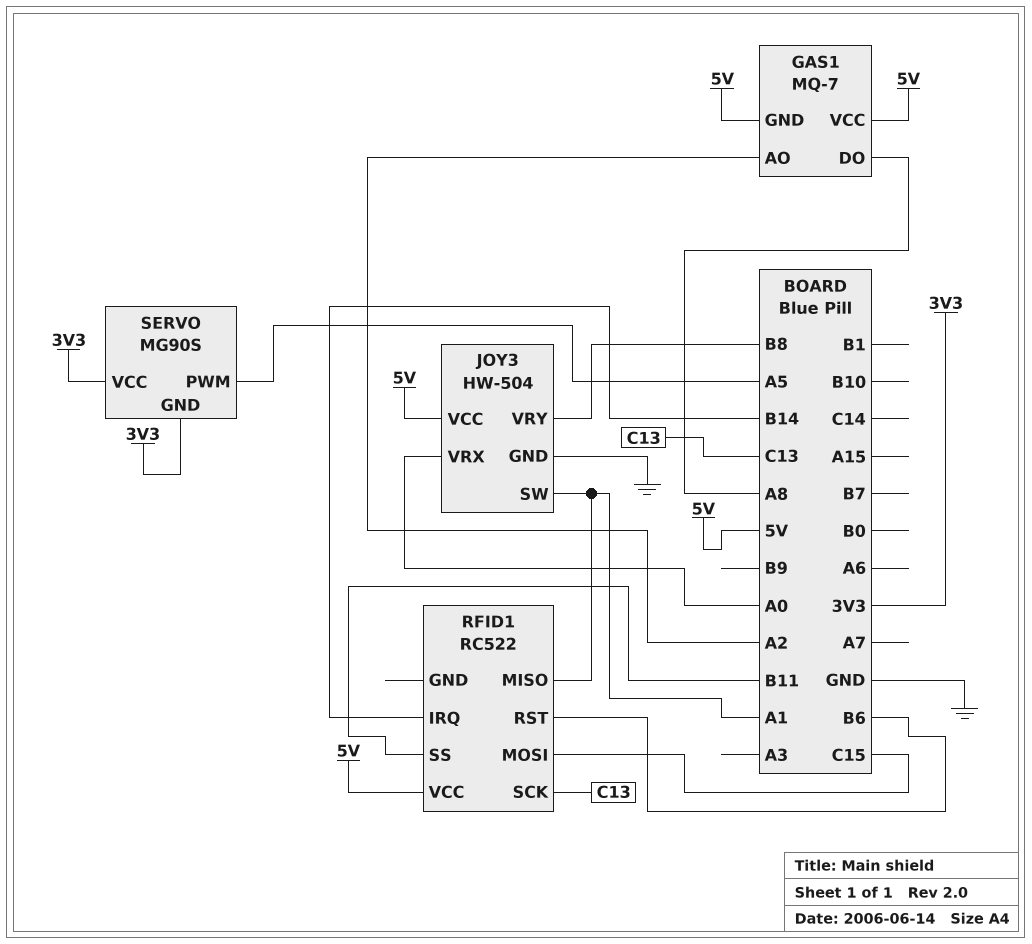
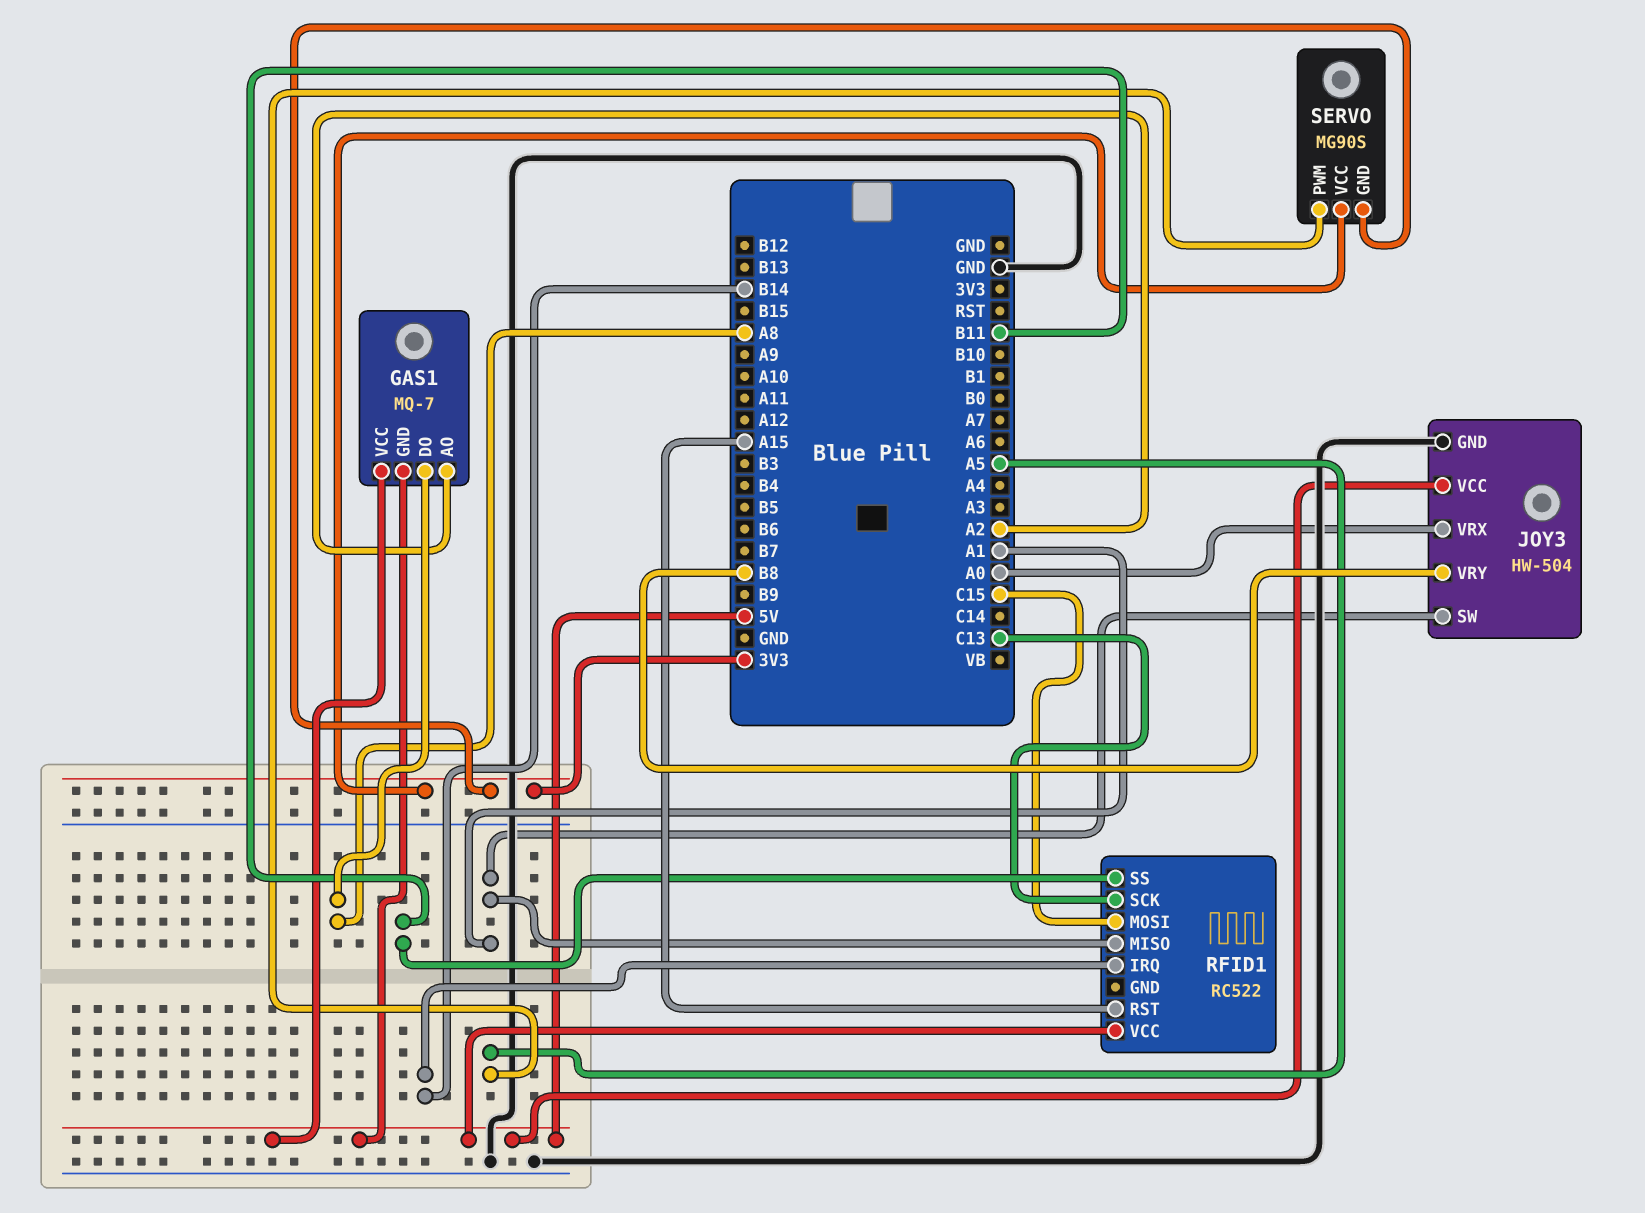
RFID1 pin RST: B6 -> A15

